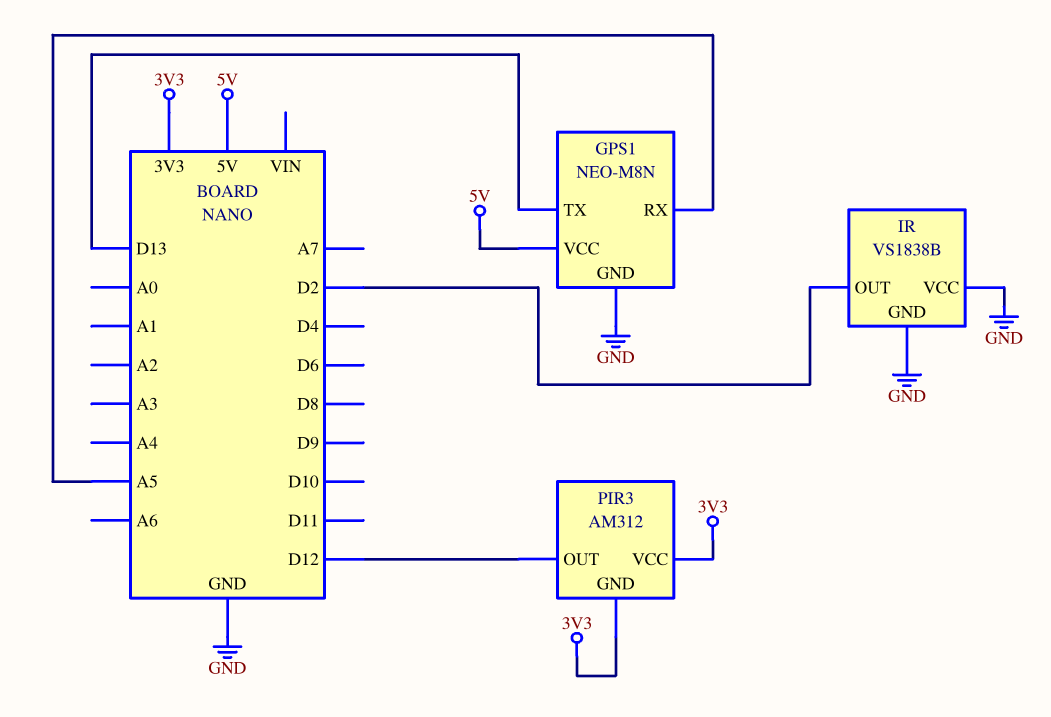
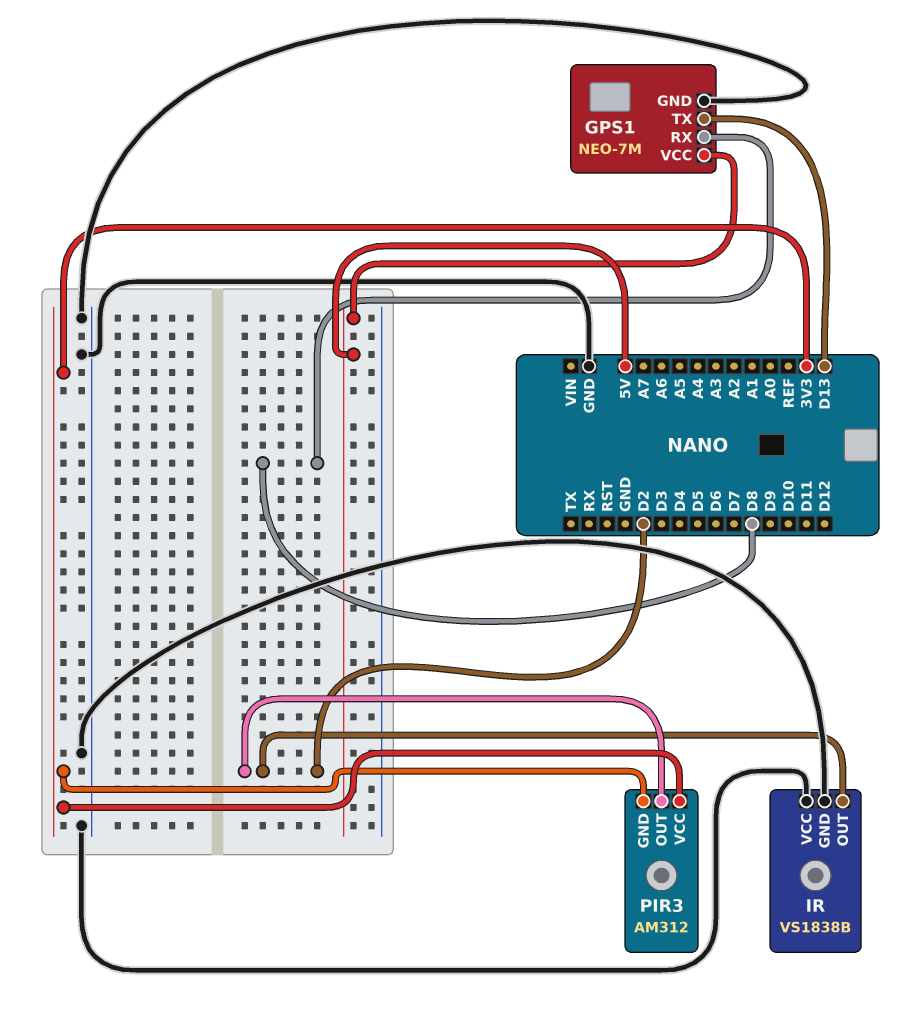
GPS1: NEO-M8N -> NEO-7M
GPS1 pin RX: A5 -> D8
PIR3 pin OUT: D12 -> D2

